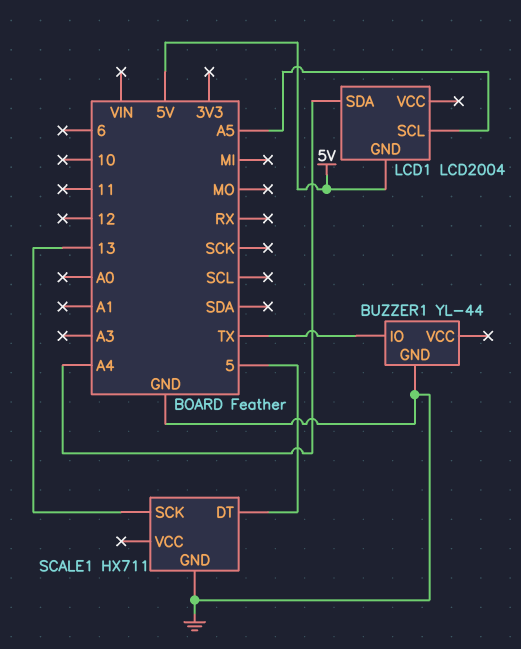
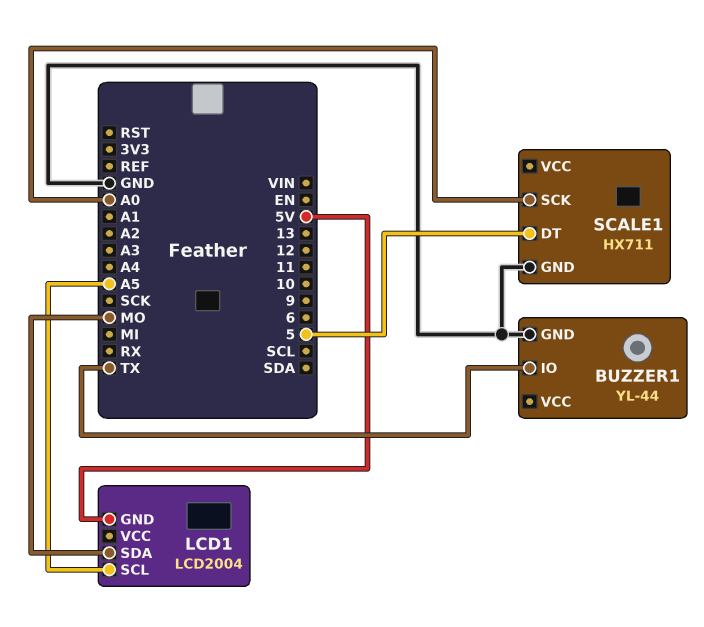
LCD1 pin SDA: A4 -> MO
SCALE1 pin SCK: 13 -> A0

